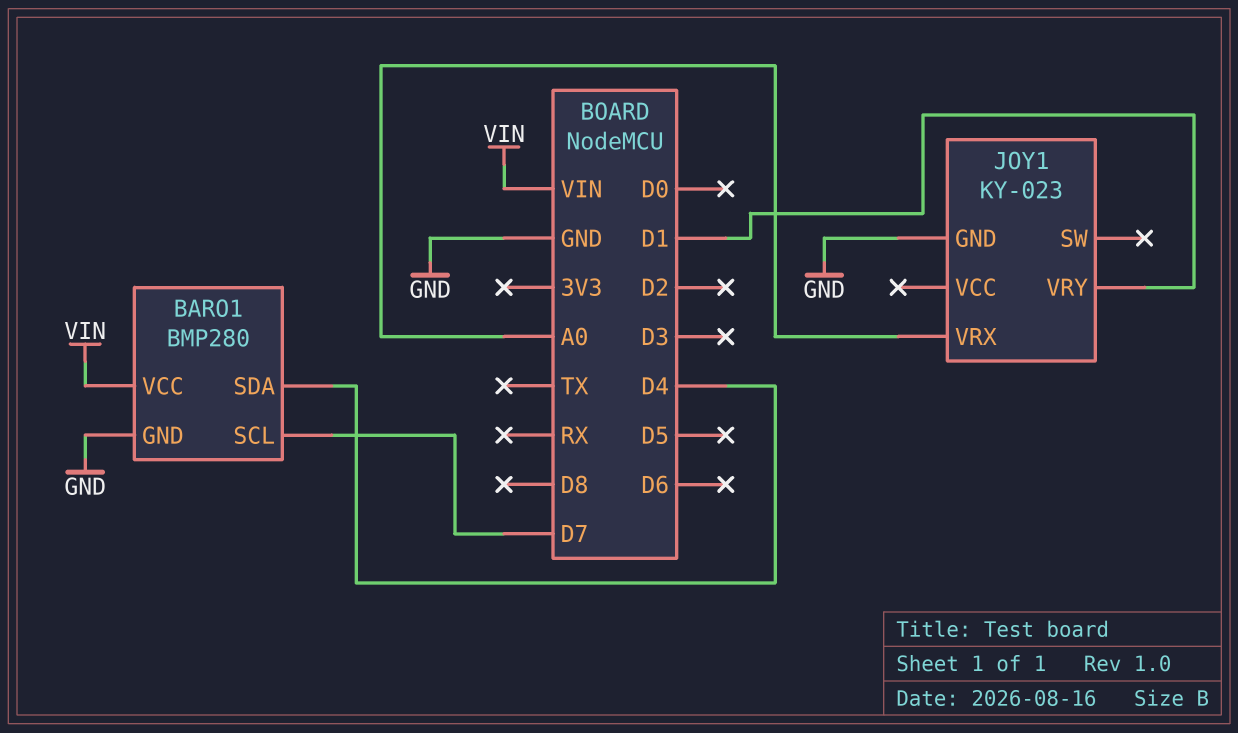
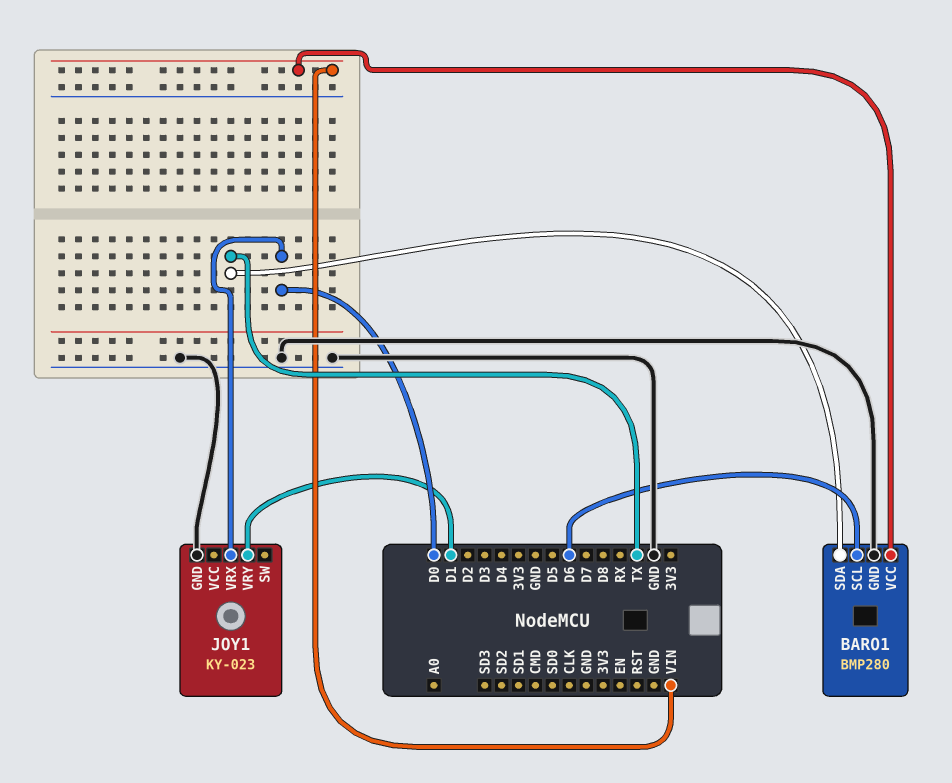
BARO1 pin SCL: D7 -> D6
BARO1 pin SDA: D4 -> TX
JOY1 pin VRX: A0 -> D0

